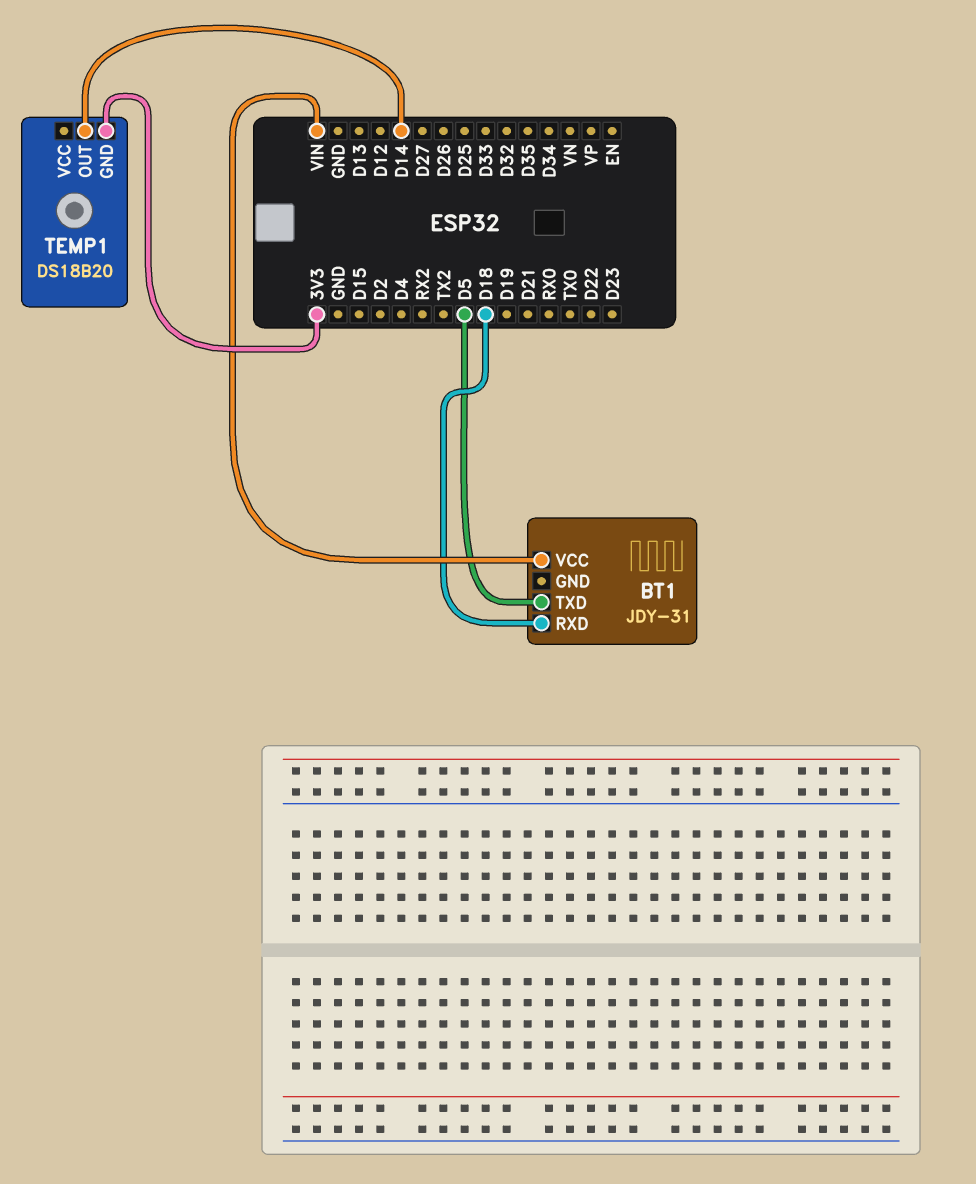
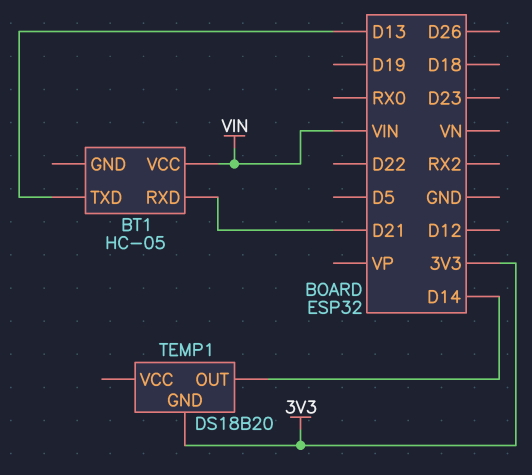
BT1: JDY-31 -> HC-05
BT1 pin RXD: D18 -> D21
BT1 pin TXD: D5 -> D13

